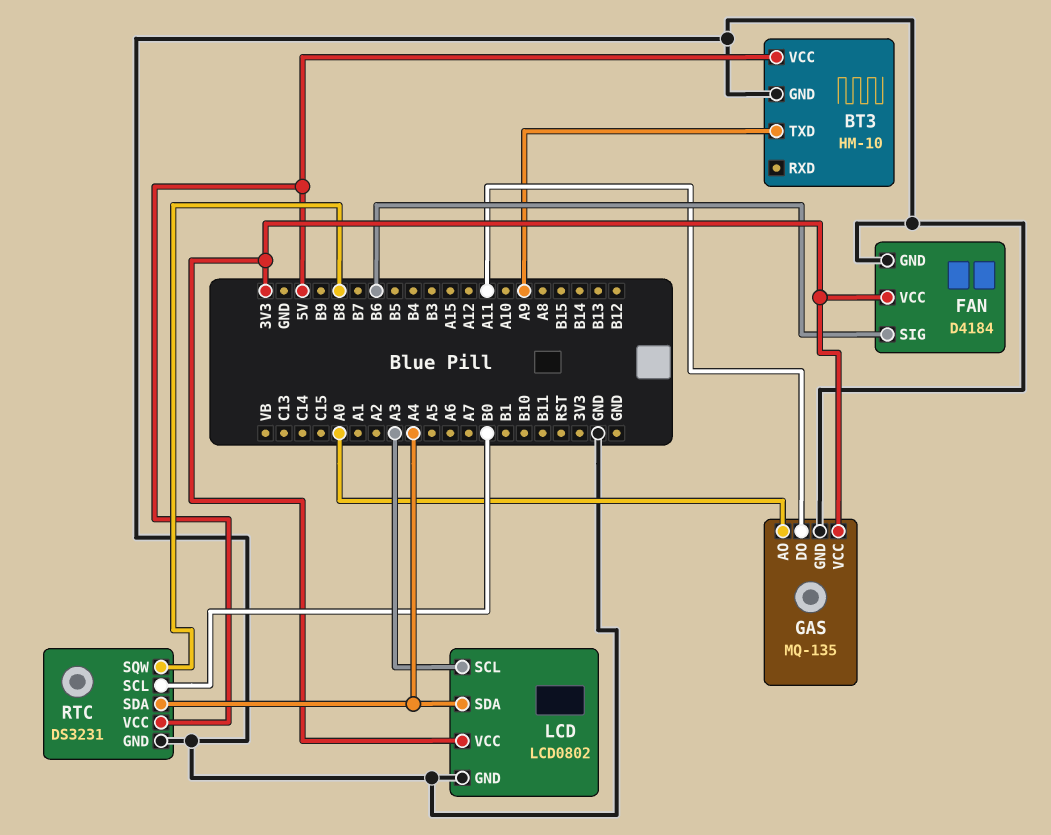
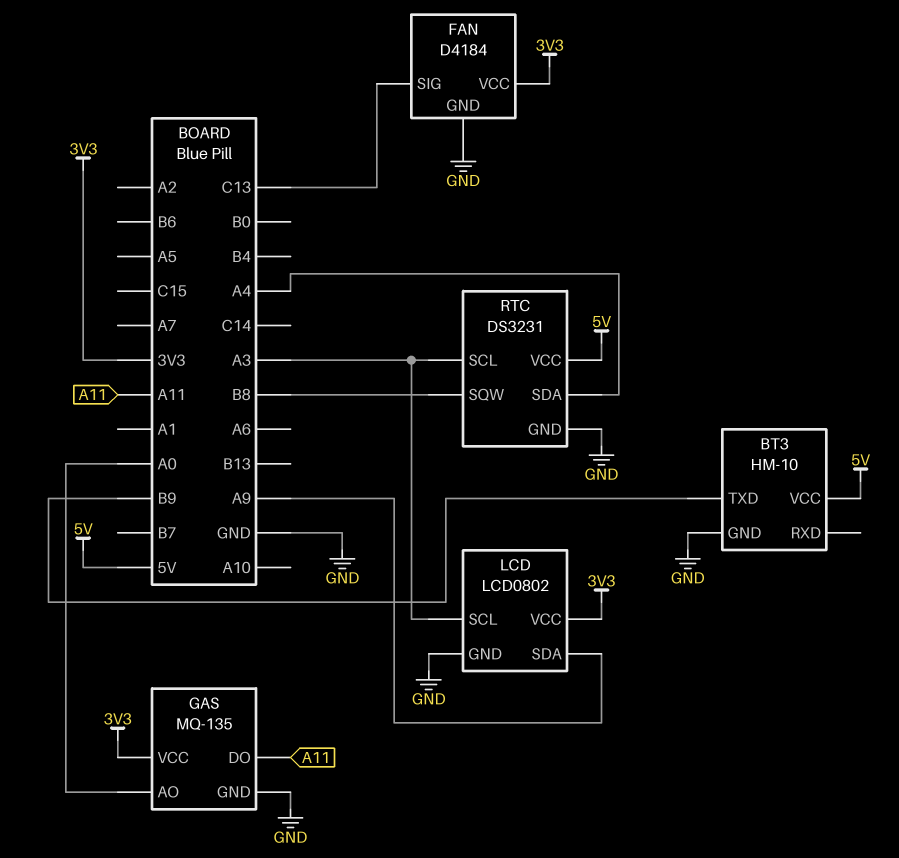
BT3 pin TXD: A9 -> B9
FAN pin SIG: B6 -> C13
LCD pin SDA: A4 -> A9
RTC pin SCL: B0 -> A3

